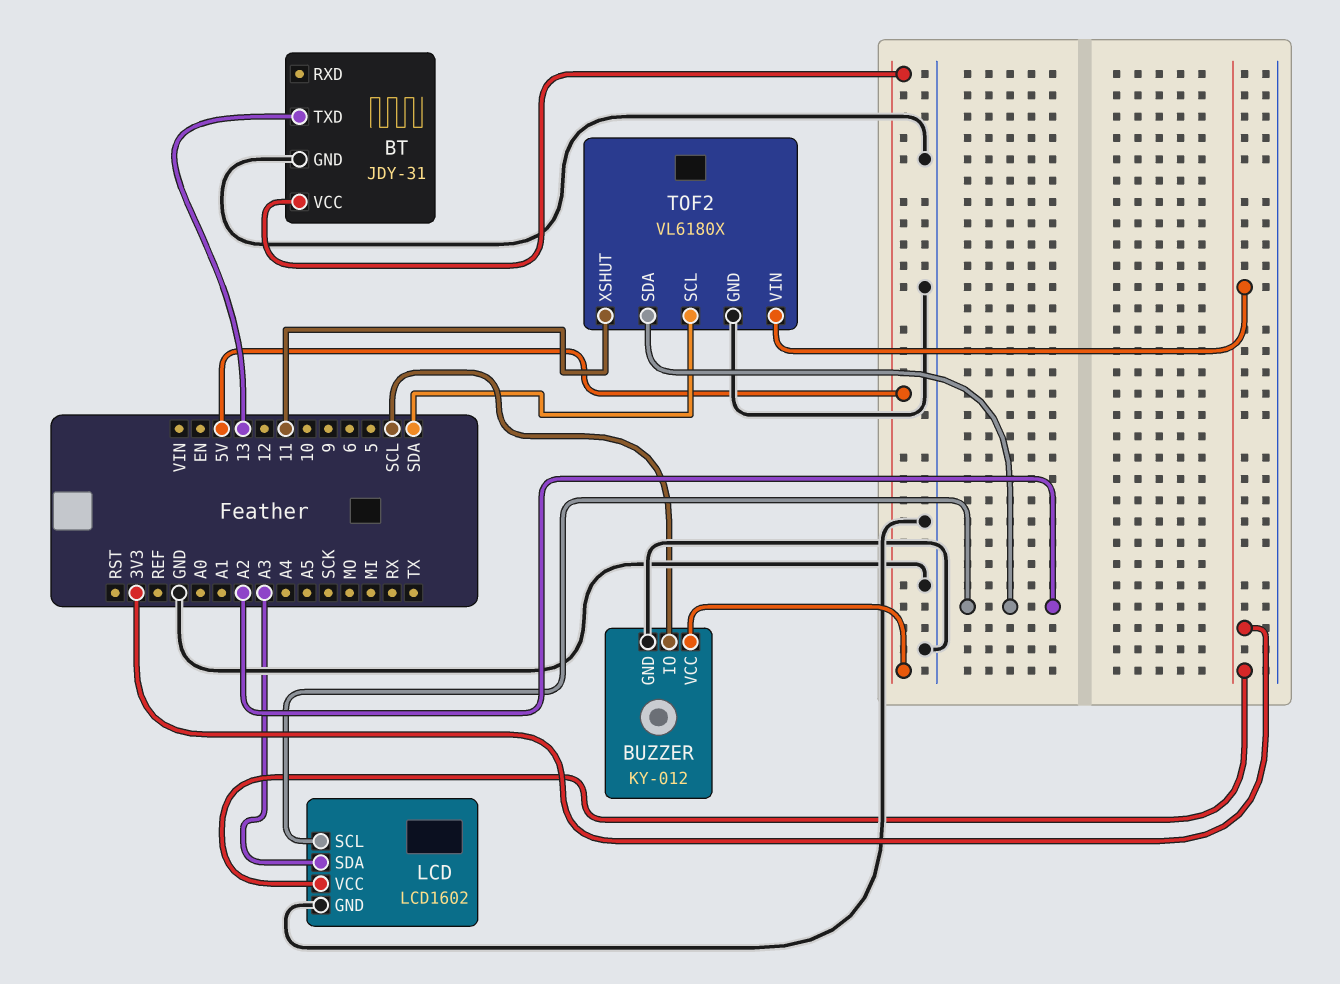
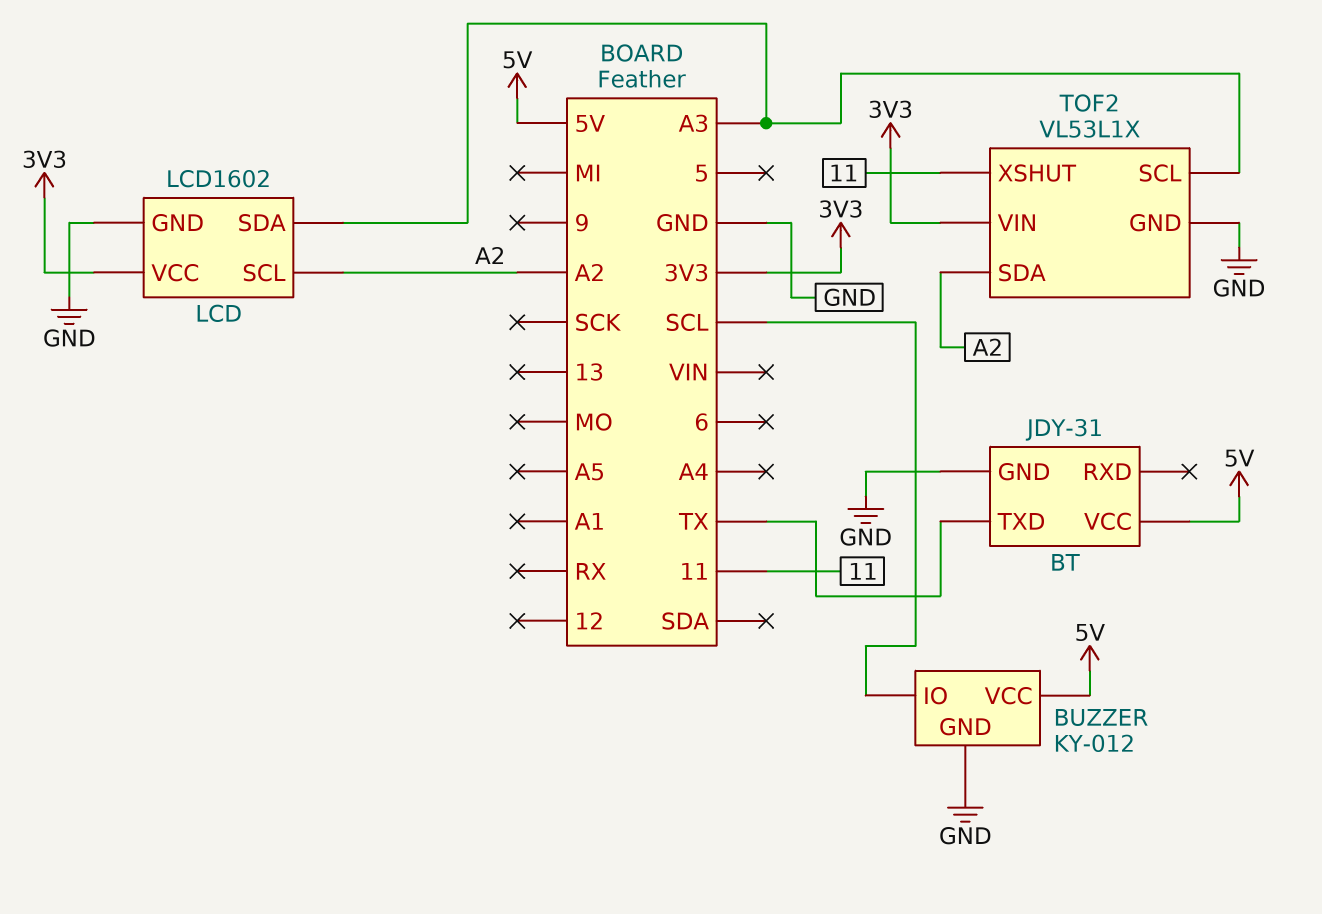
BT pin TXD: 13 -> TX
TOF2: VL6180X -> VL53L1X
TOF2 pin SCL: SDA -> A3

